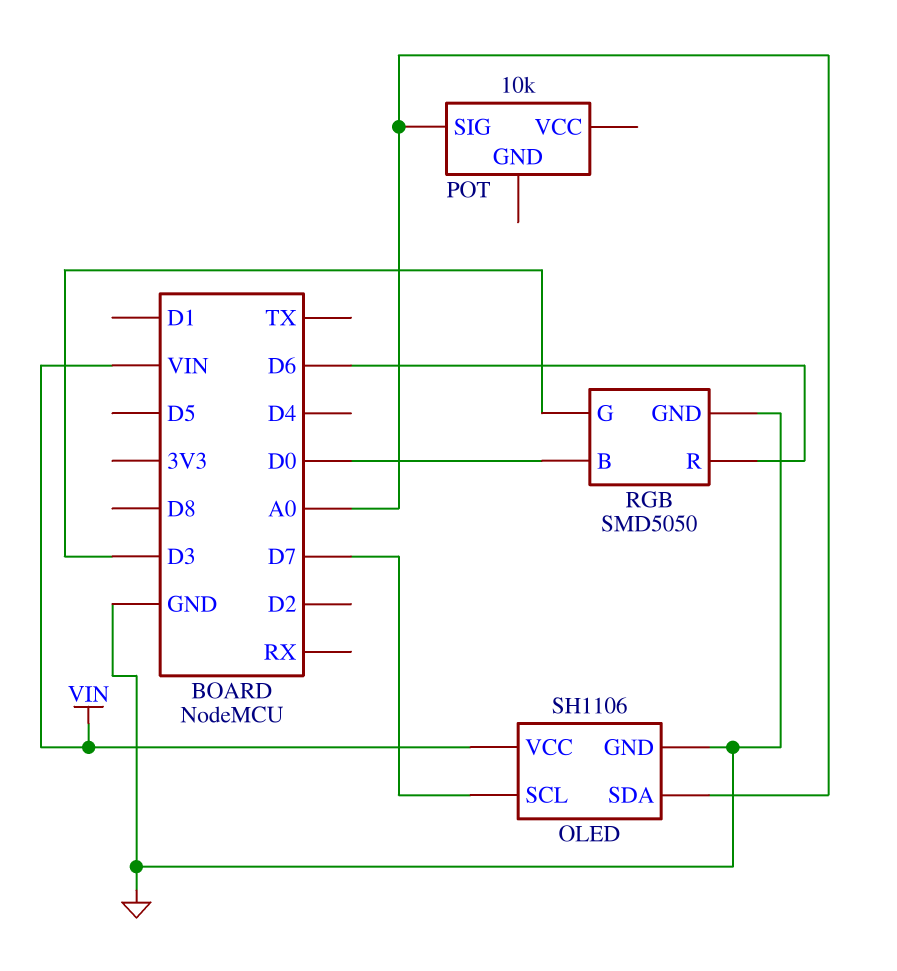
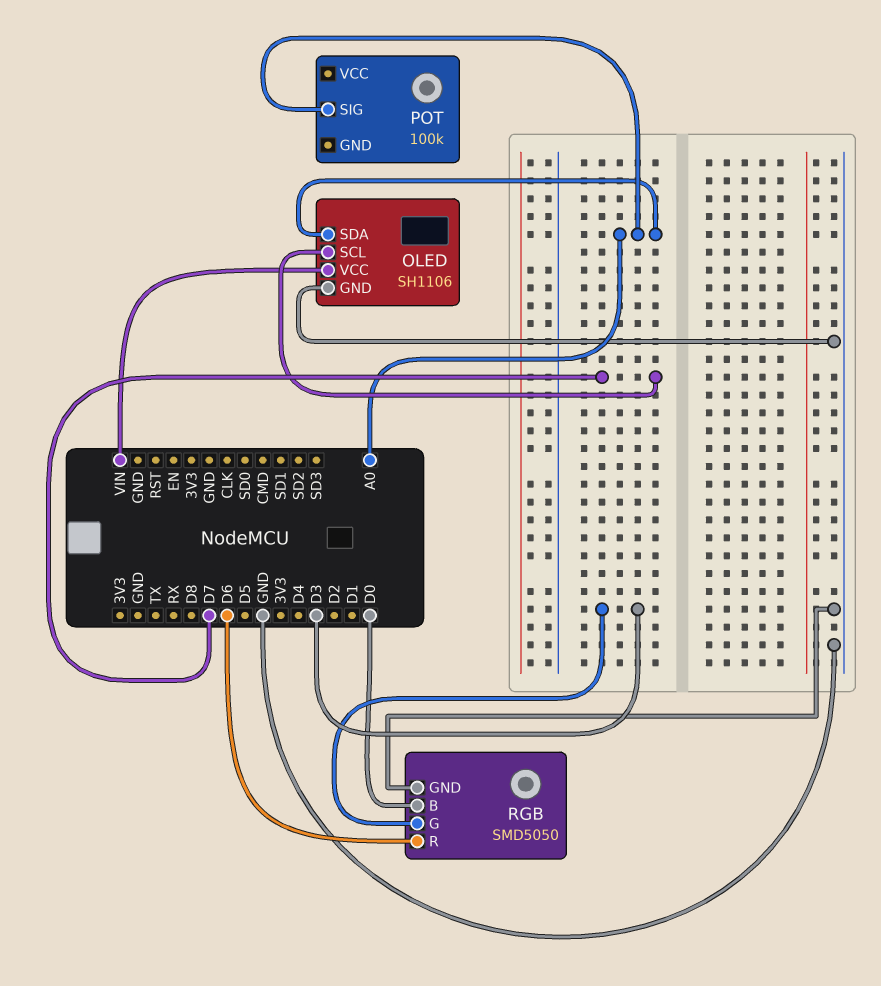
POT: 10k -> 100k

